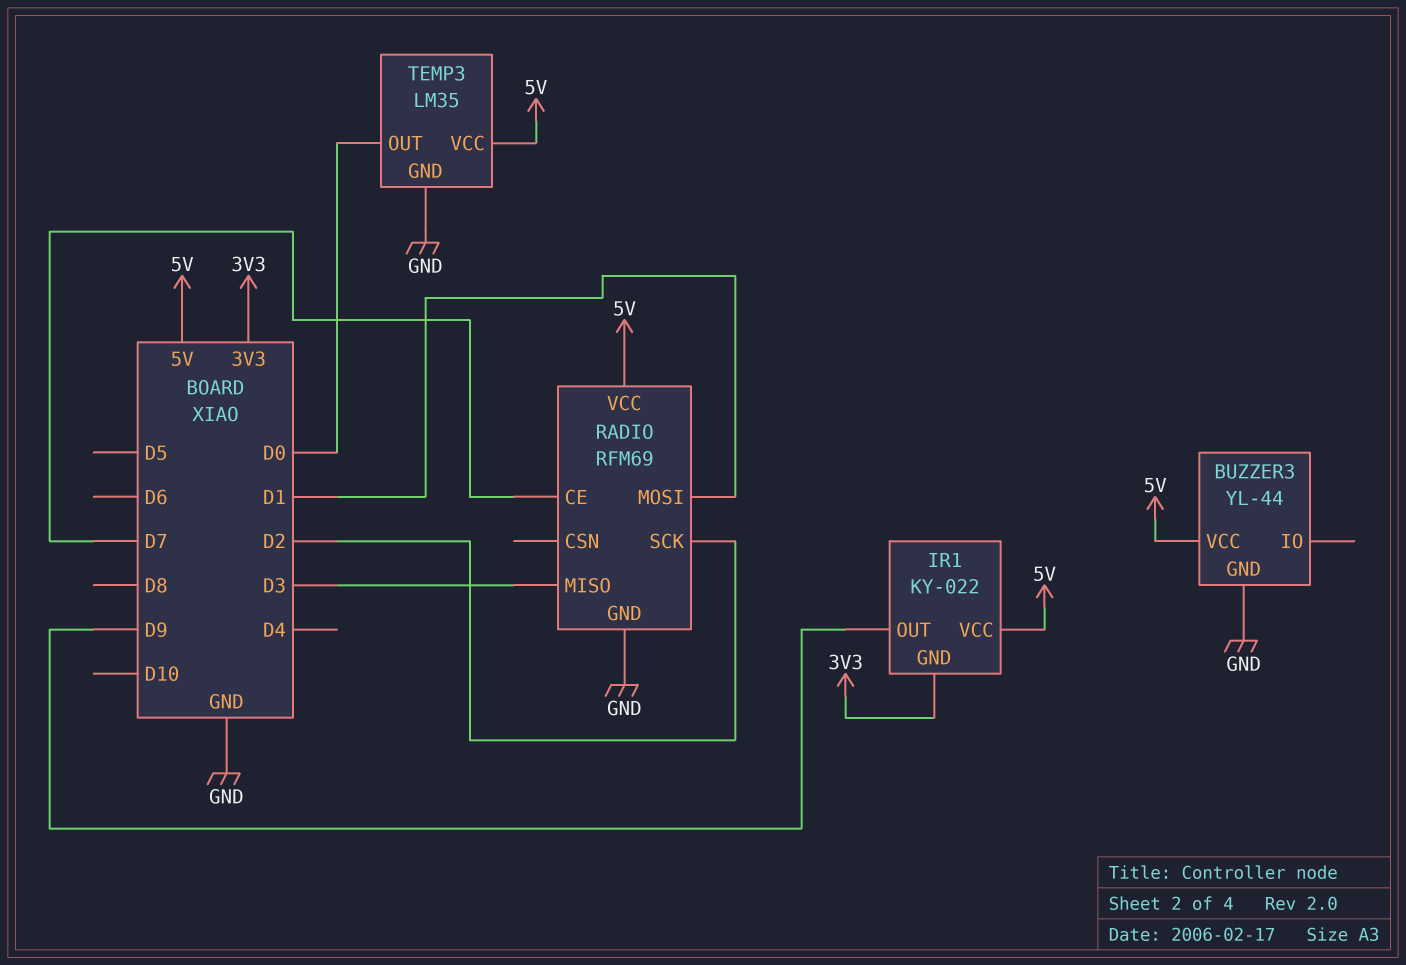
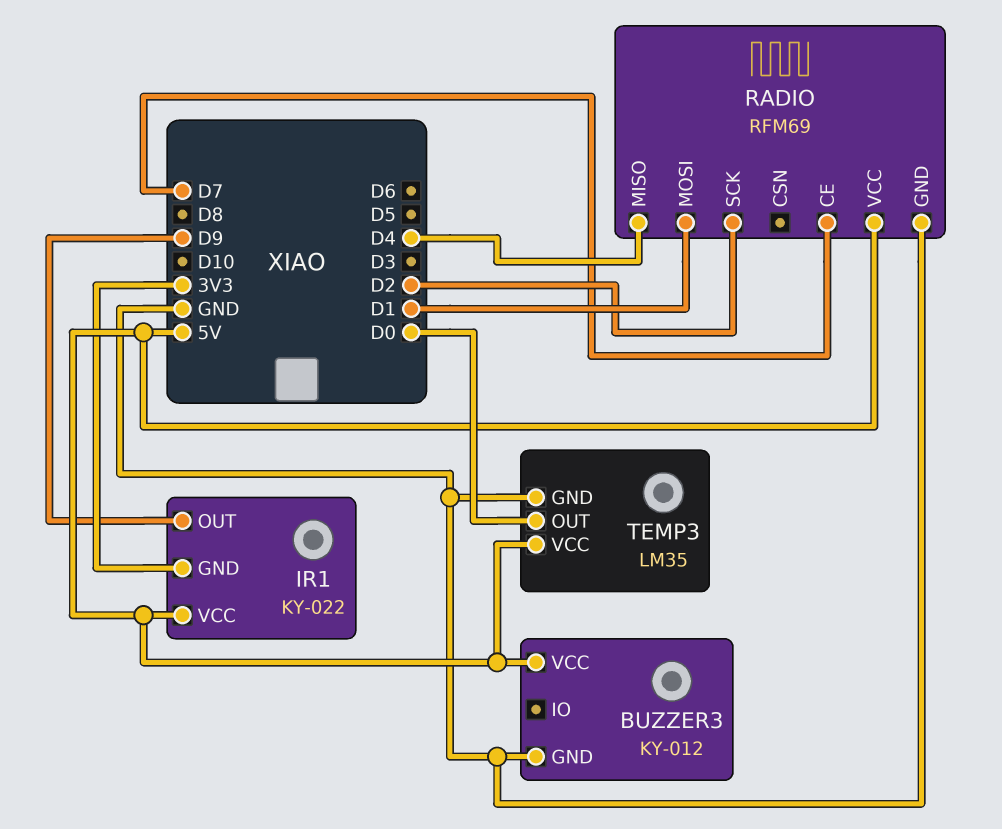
BUZZER3: YL-44 -> KY-012
RADIO pin MISO: D3 -> D4

